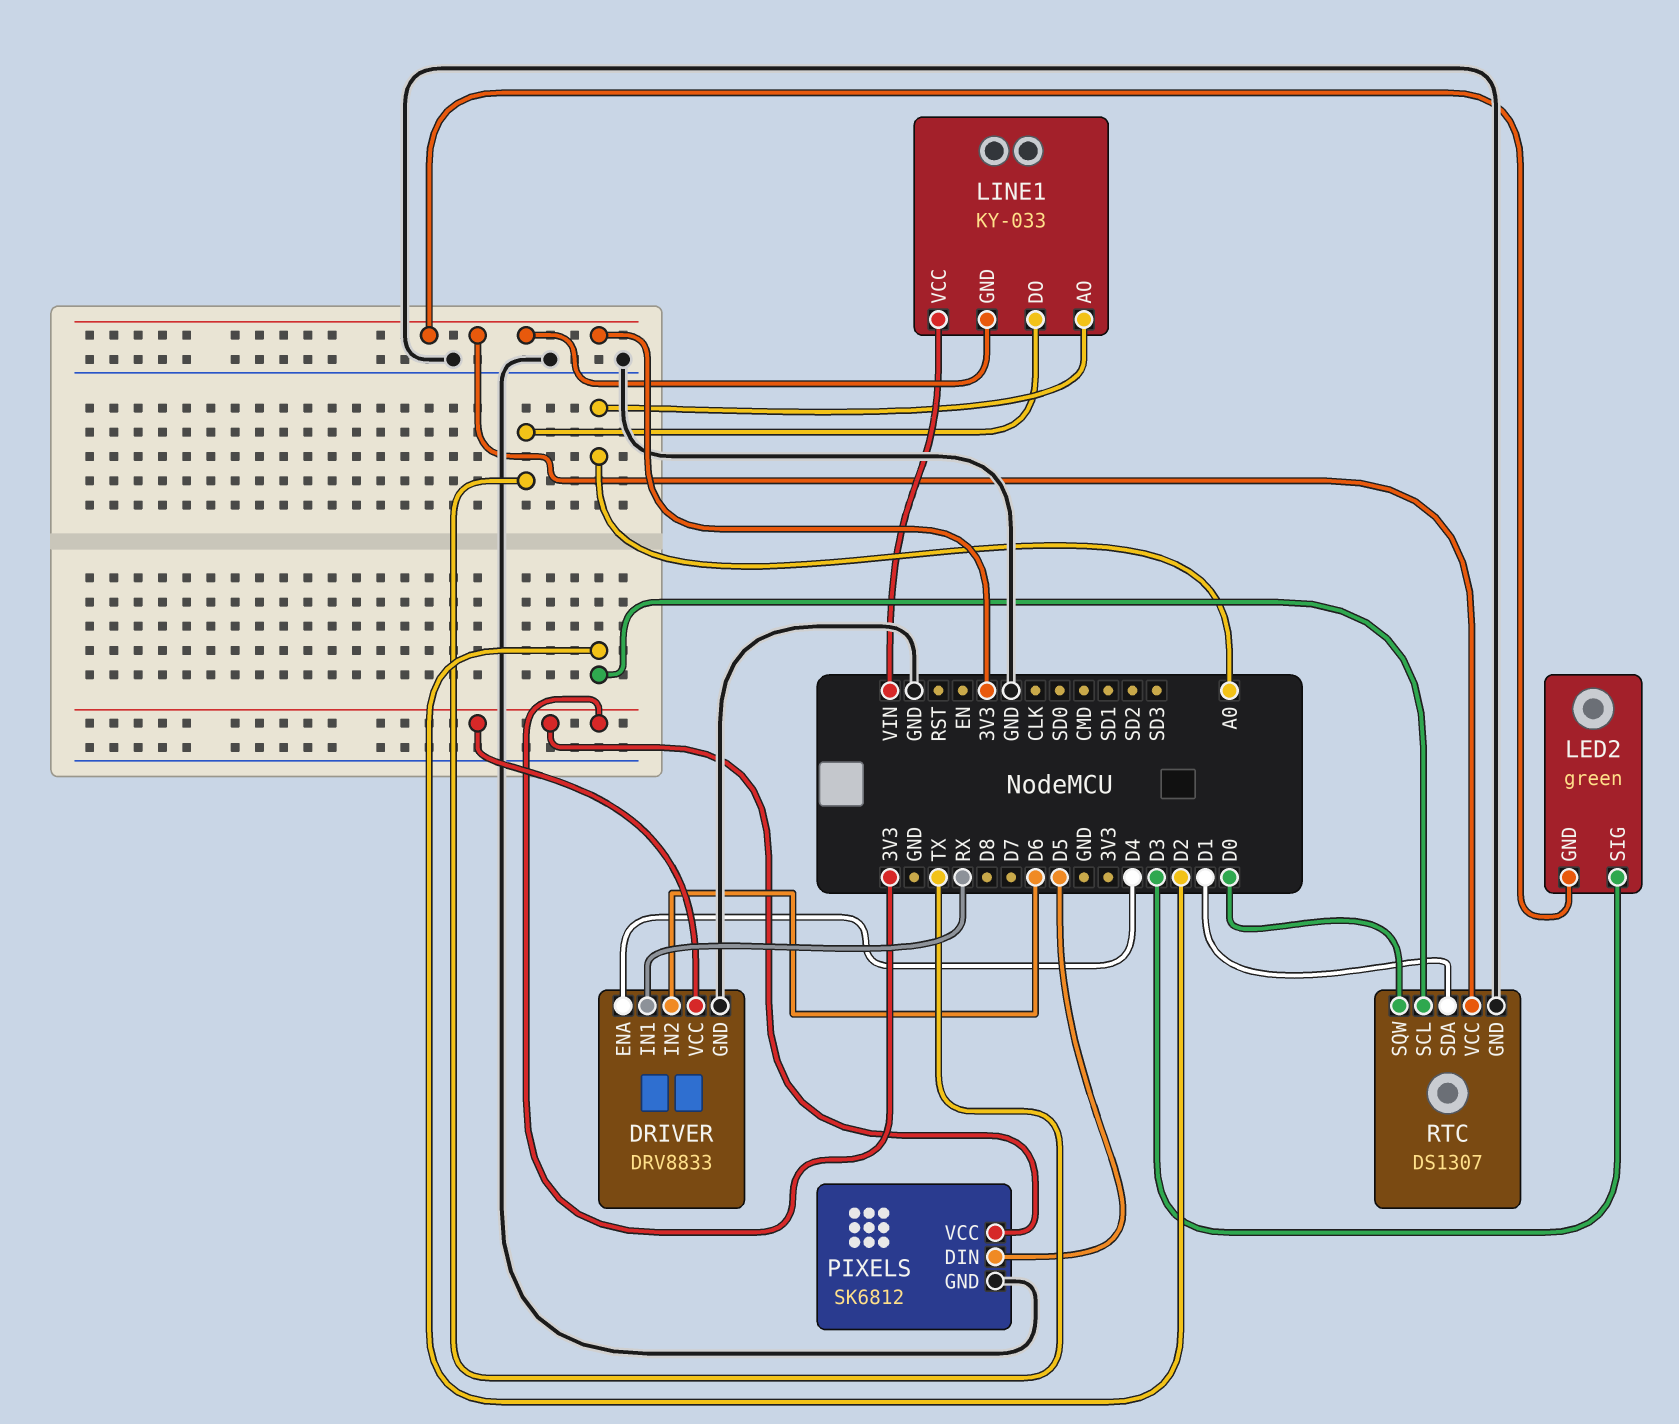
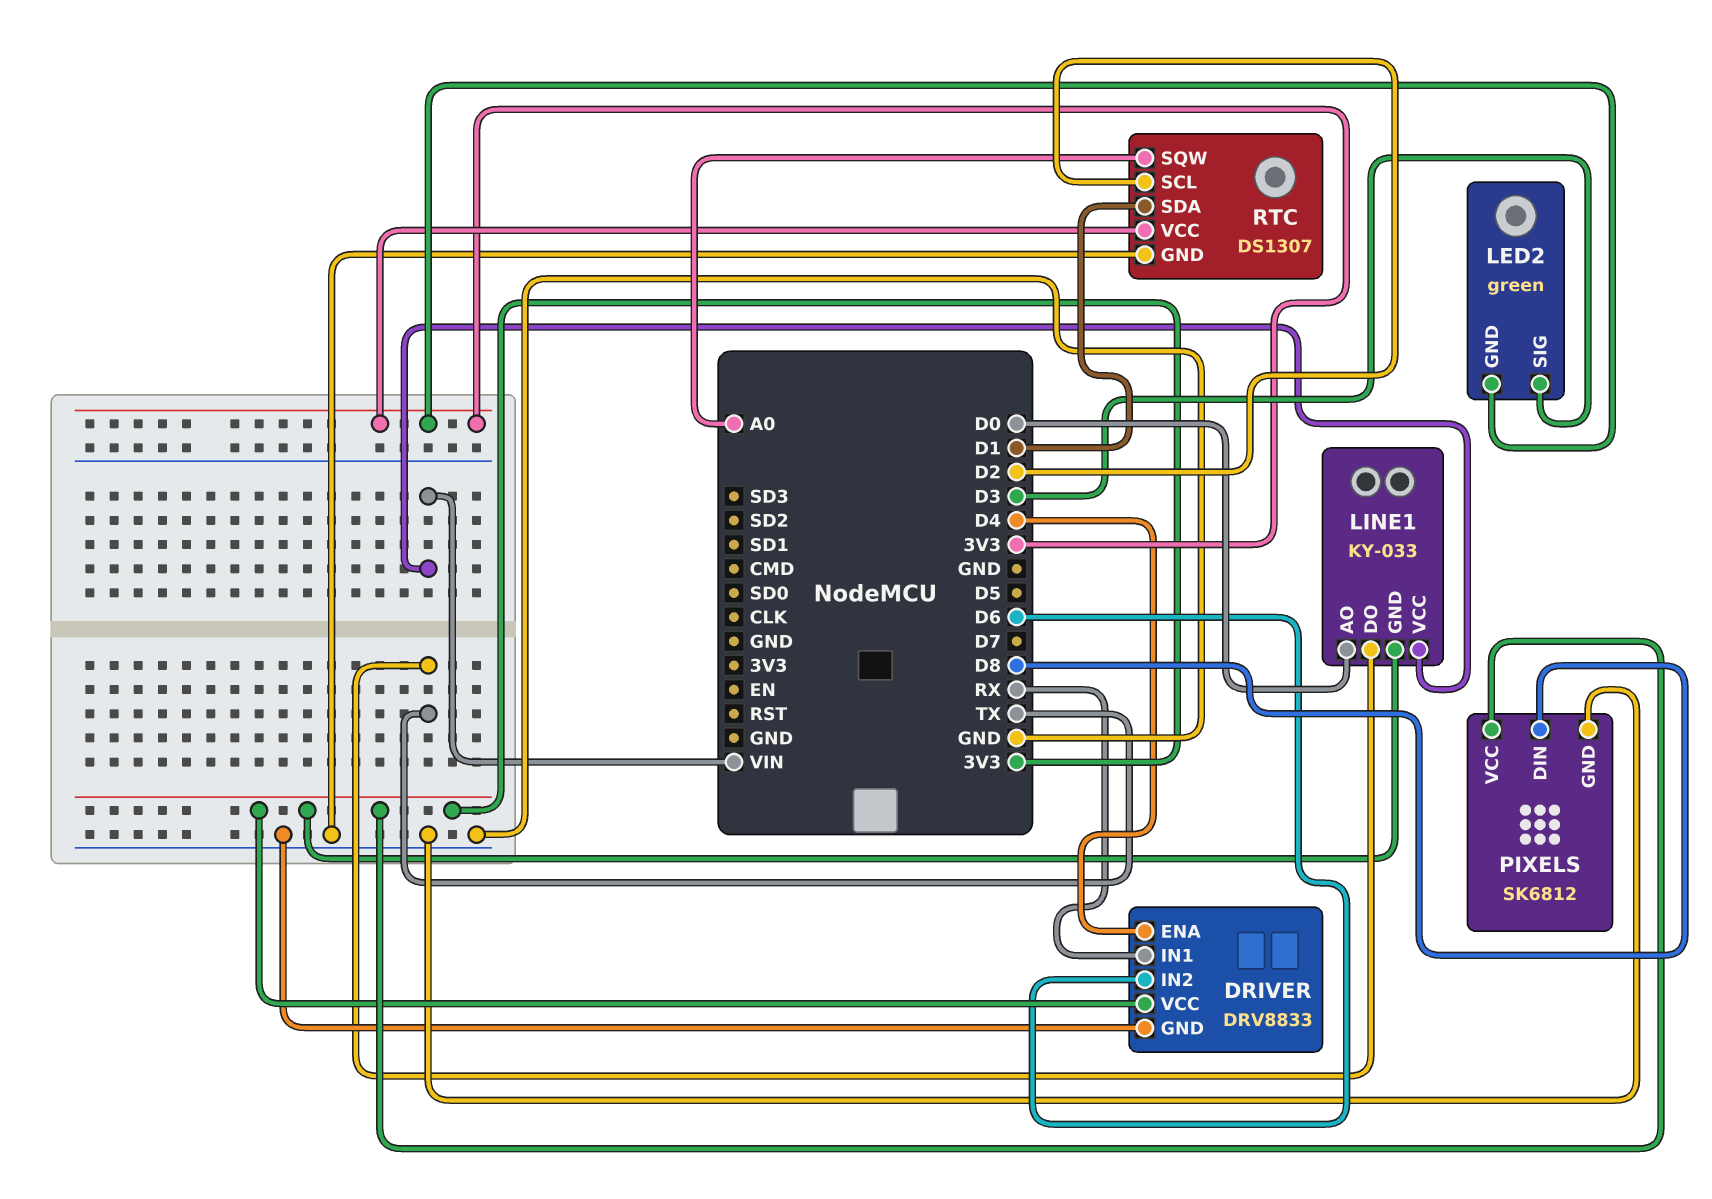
LINE1 pin AO: A0 -> D0
PIXELS pin DIN: D5 -> D8
RTC pin SQW: D0 -> A0

